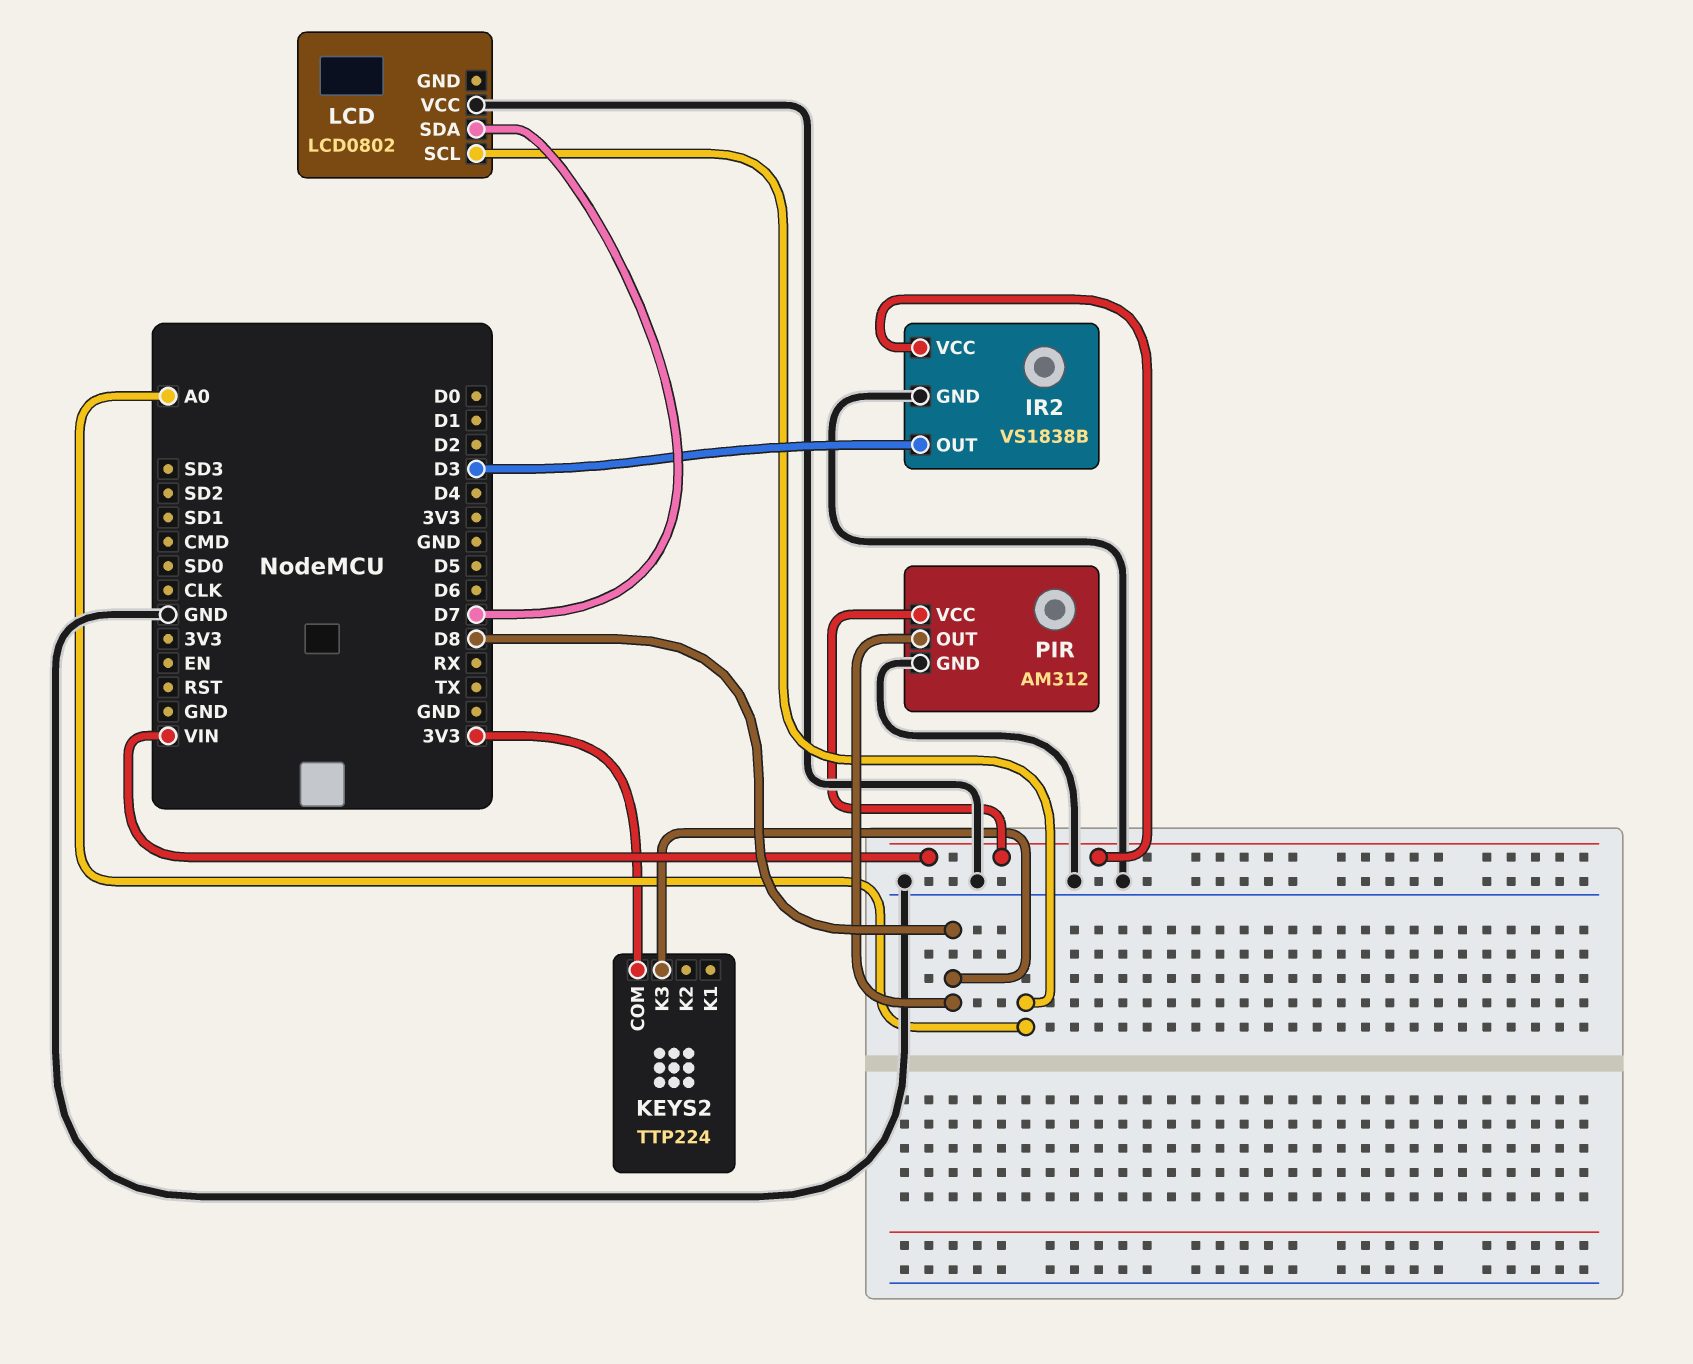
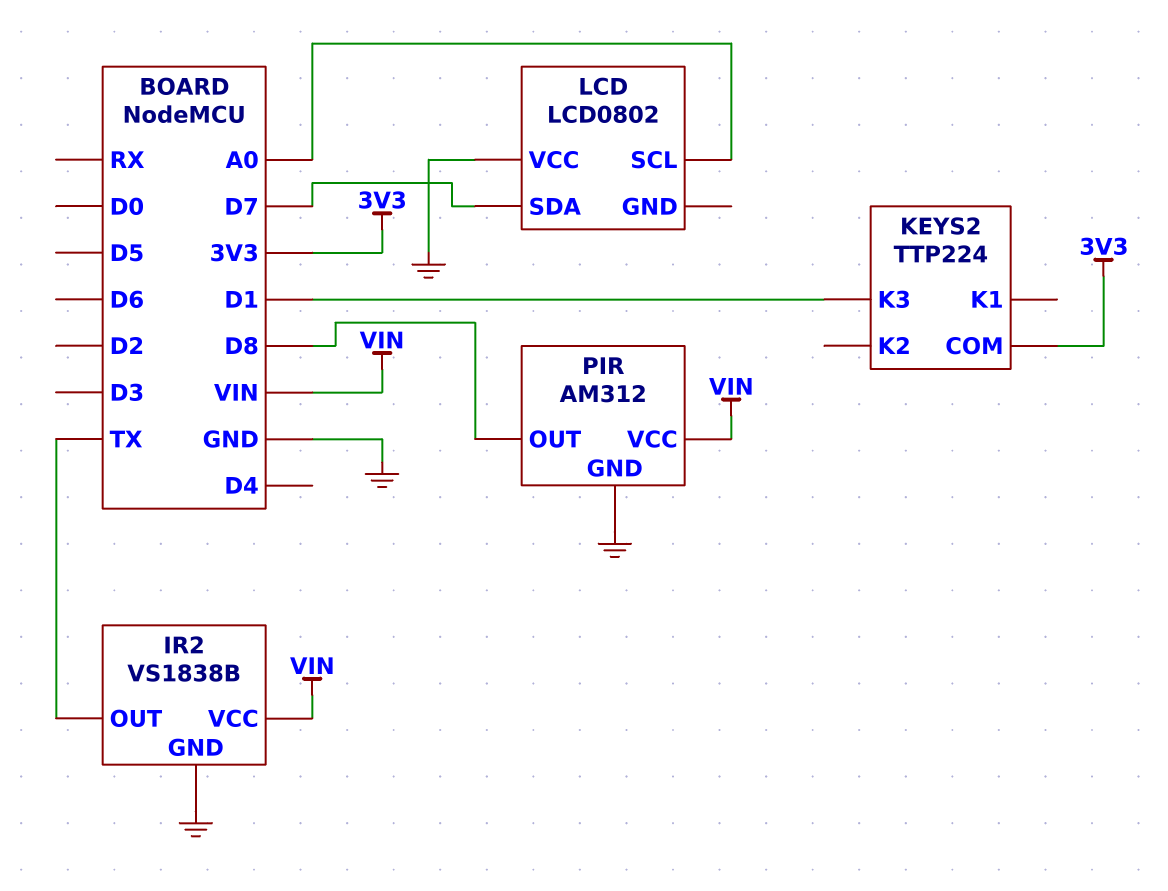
IR2 pin OUT: D3 -> TX
KEYS2 pin K3: D8 -> D1

